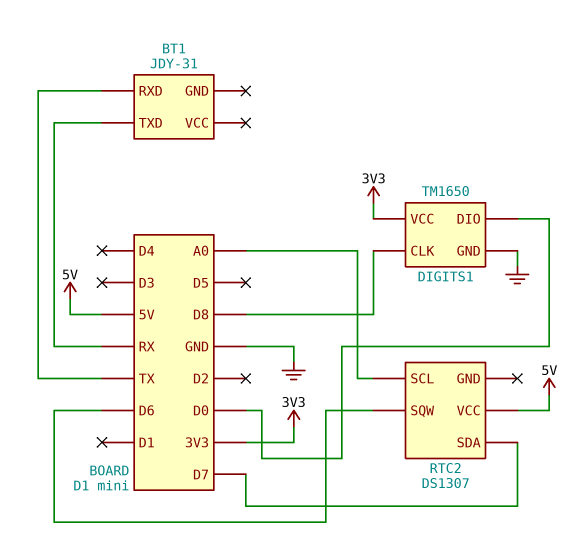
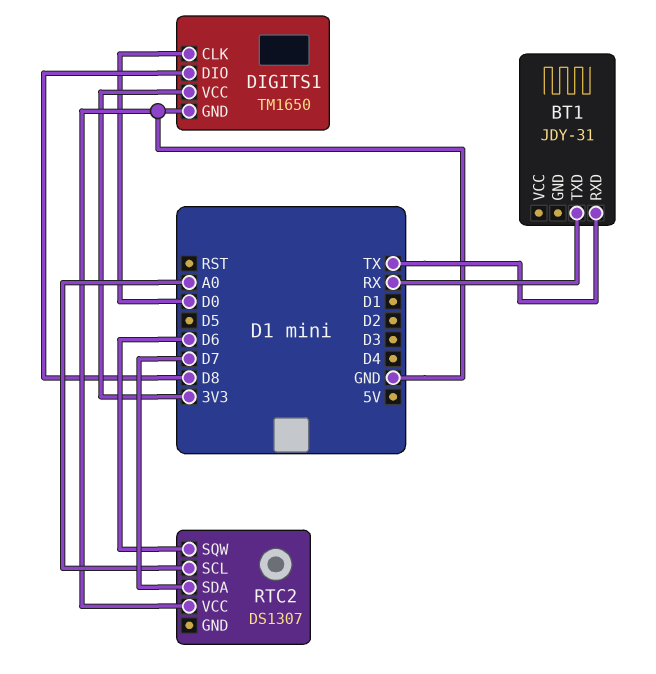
DIGITS1 pin CLK: D8 -> D0
DIGITS1 pin DIO: D0 -> D8
RTC2 pin VCC: 5V -> GND

